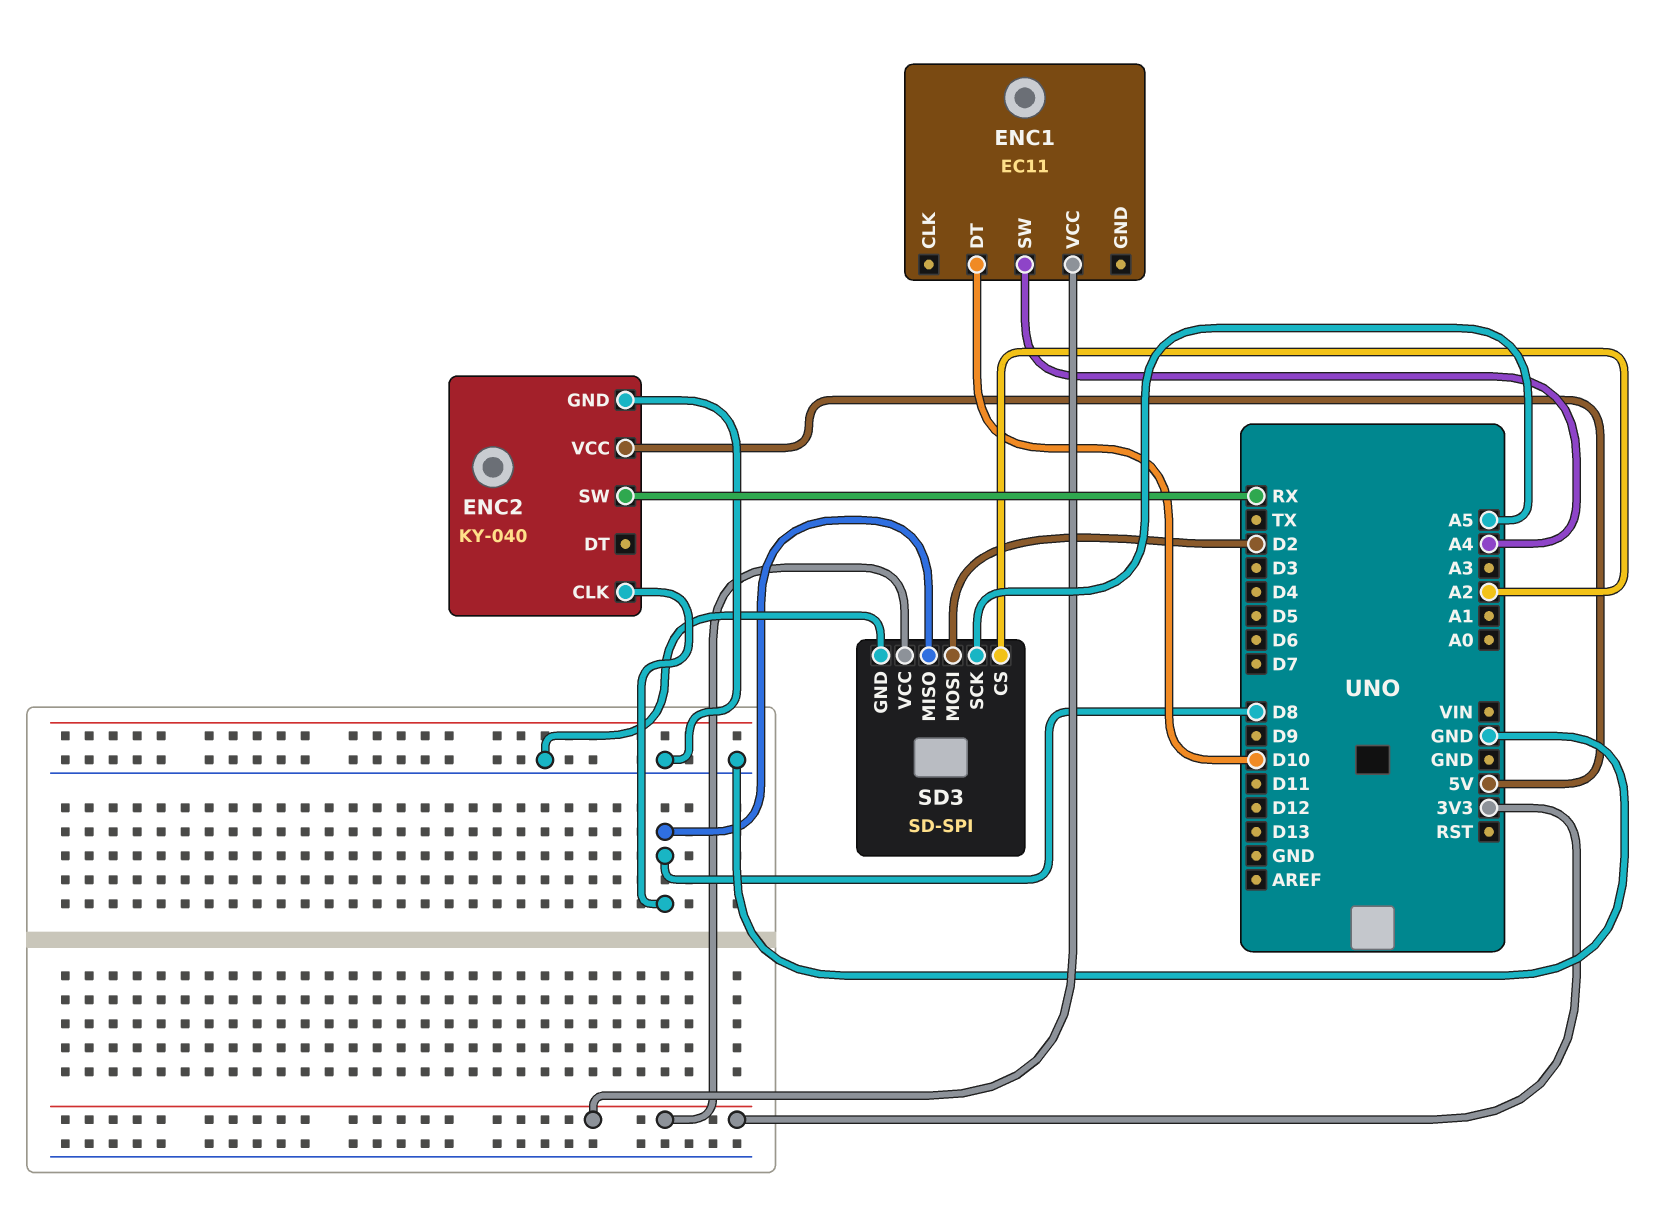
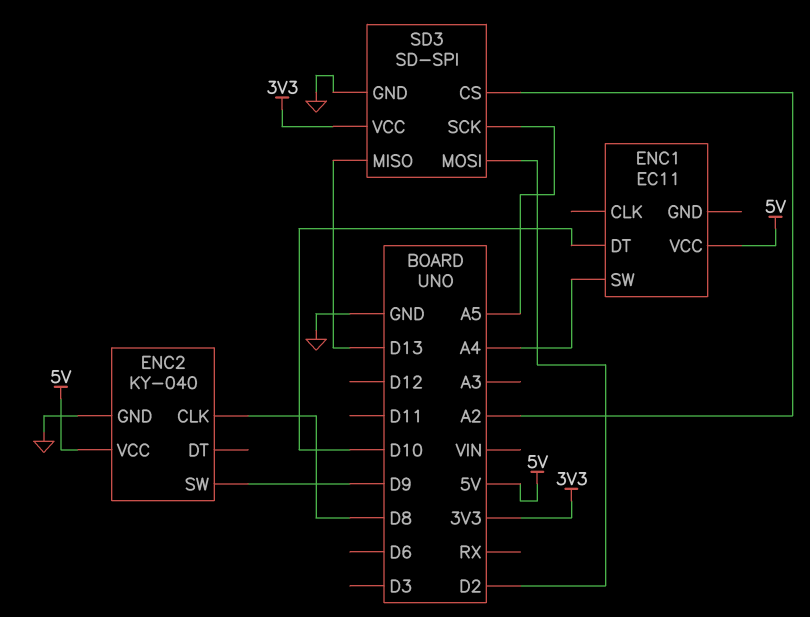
ENC1 pin VCC: 3V3 -> 5V
ENC2 pin SW: RX -> D9
SD3 pin MISO: D8 -> D13

